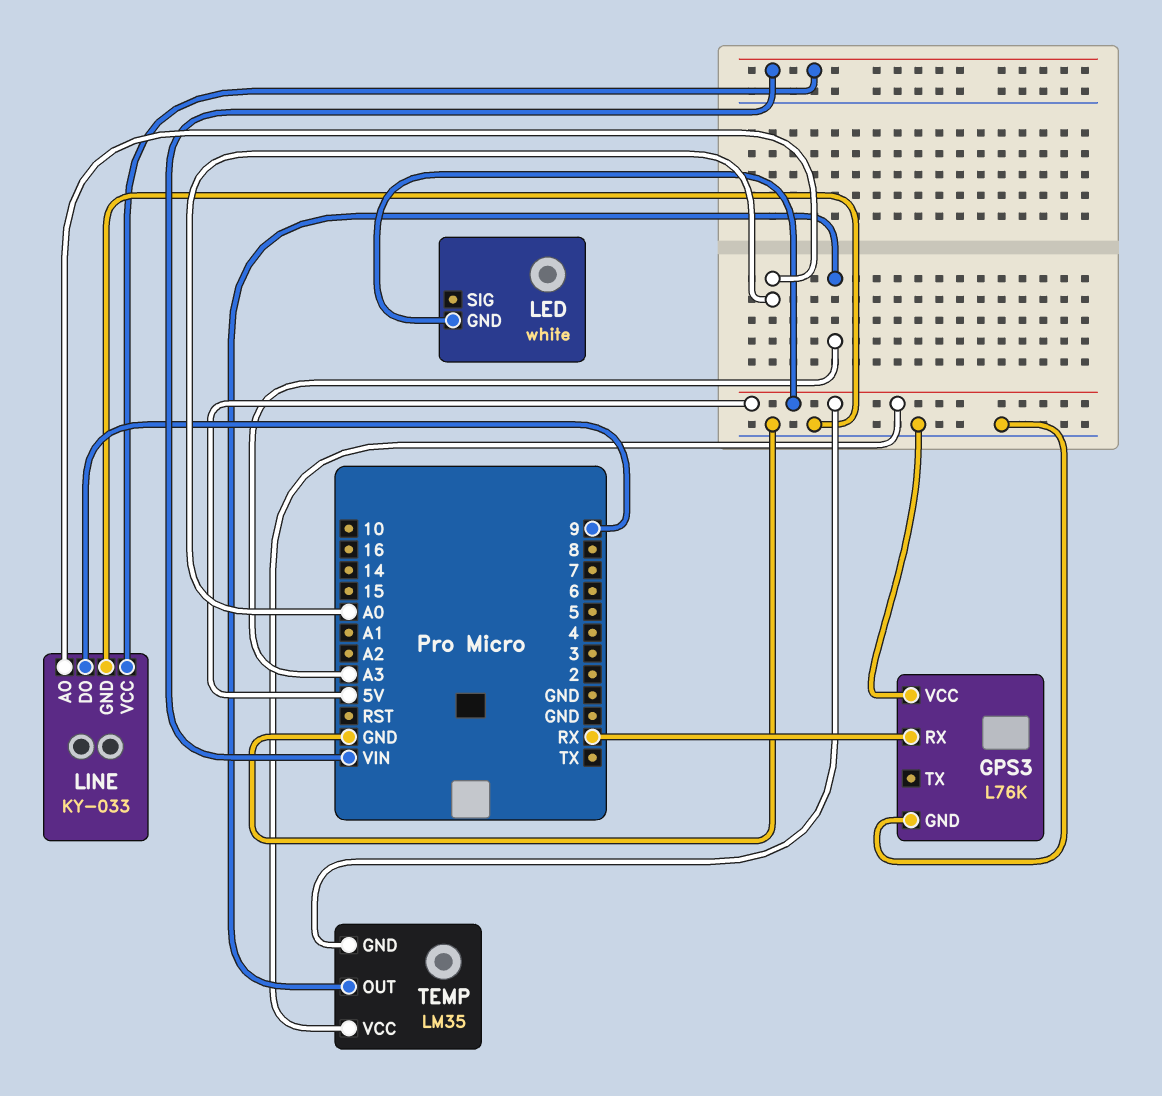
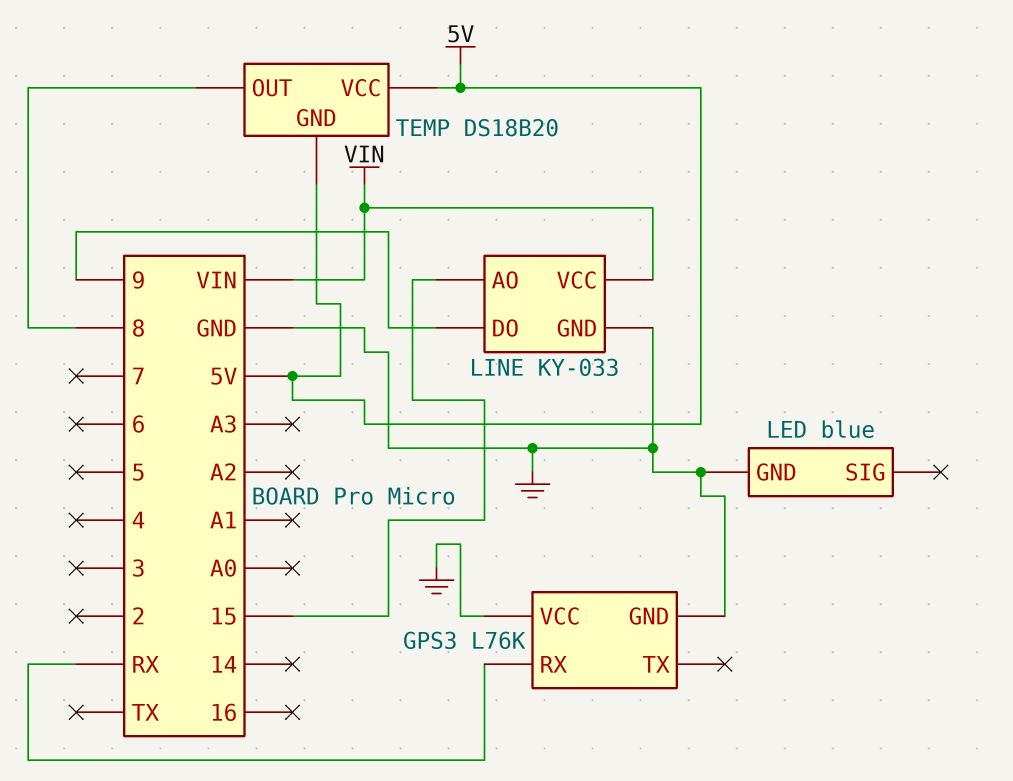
LED: white -> blue
LED pin GND: 5V -> GND
LINE pin AO: A0 -> 15
TEMP: LM35 -> DS18B20
TEMP pin OUT: A3 -> 8

